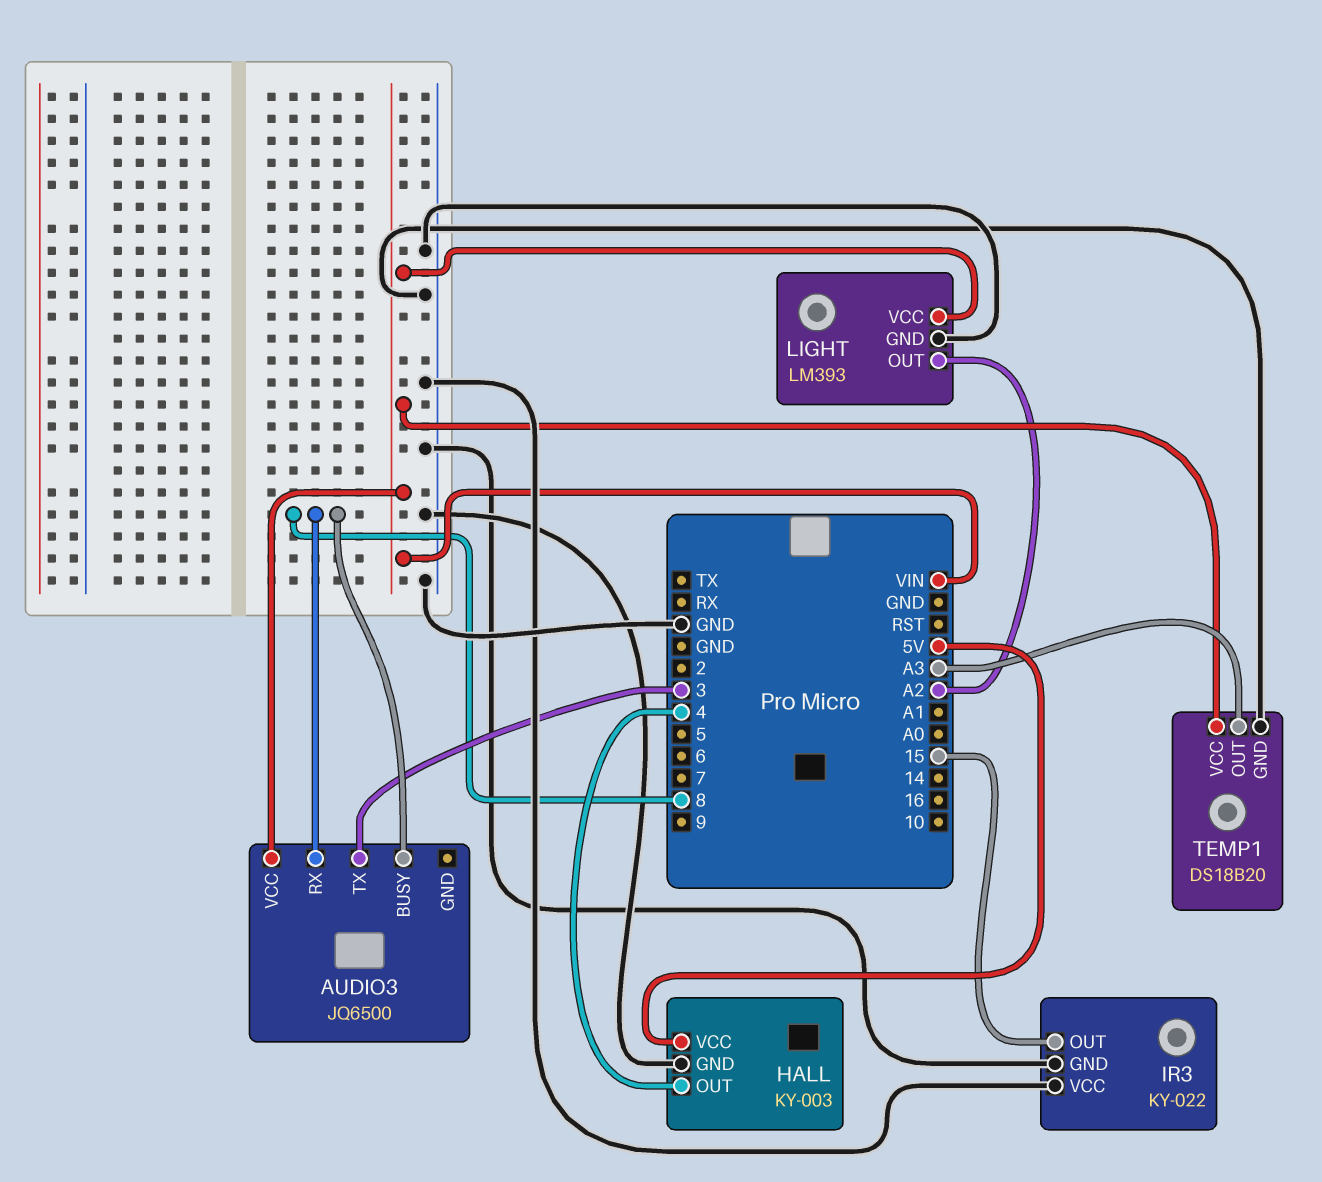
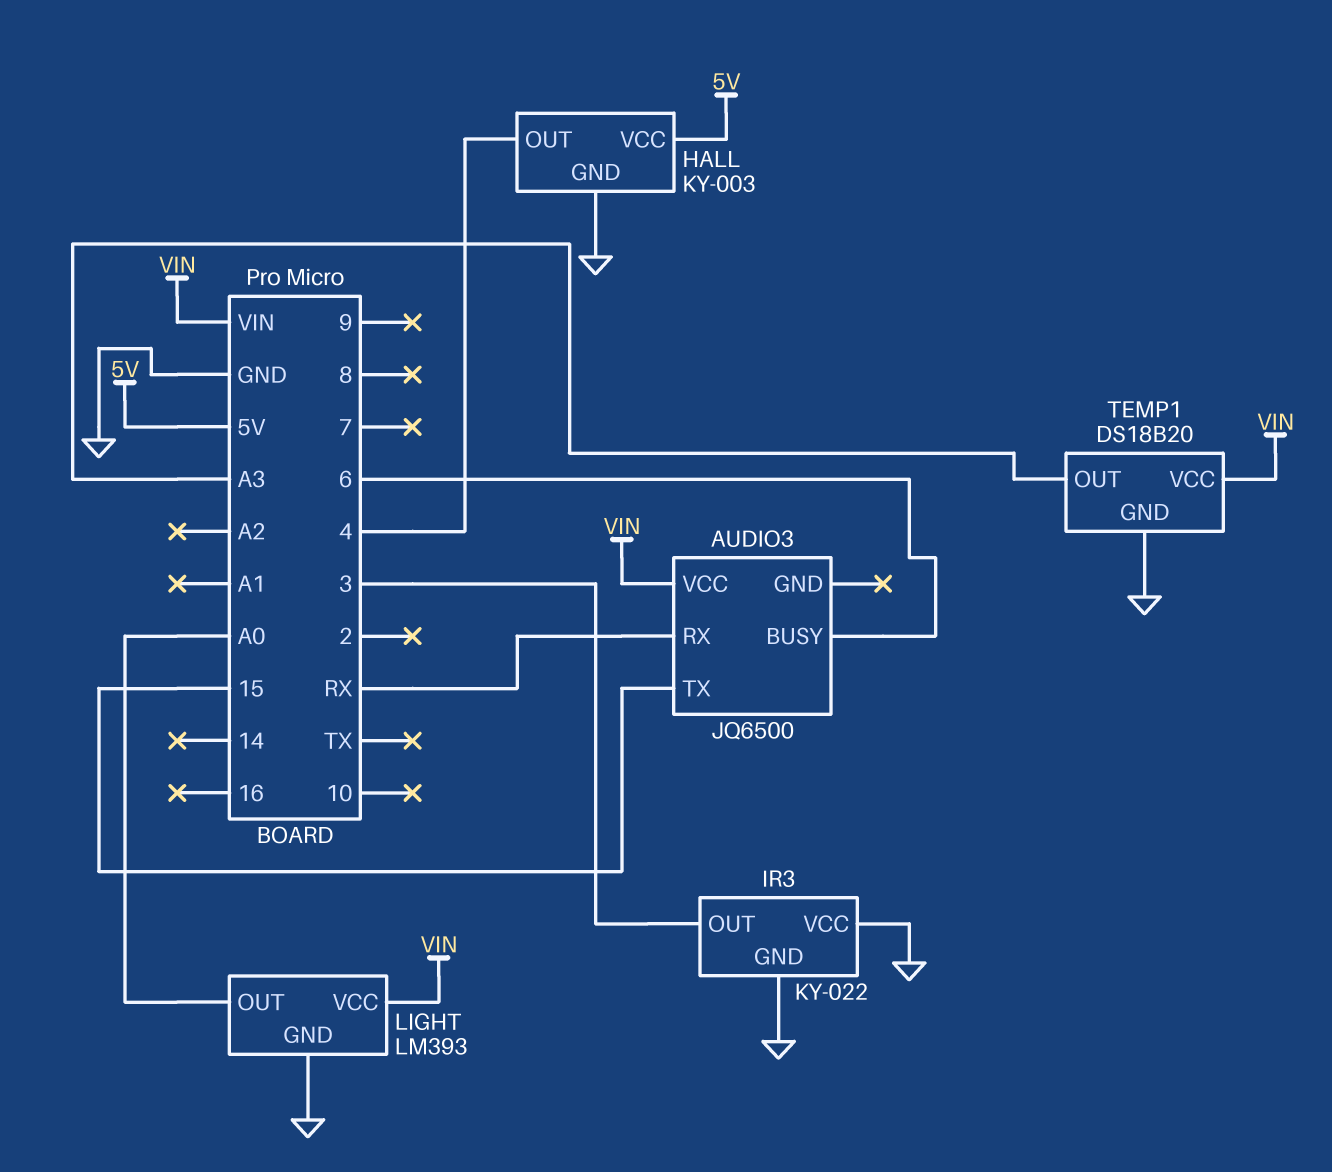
AUDIO3 pin BUSY: 8 -> 6
AUDIO3 pin RX: 8 -> RX
AUDIO3 pin TX: 3 -> 15
IR3 pin OUT: 15 -> 3
LIGHT pin OUT: A2 -> A0

